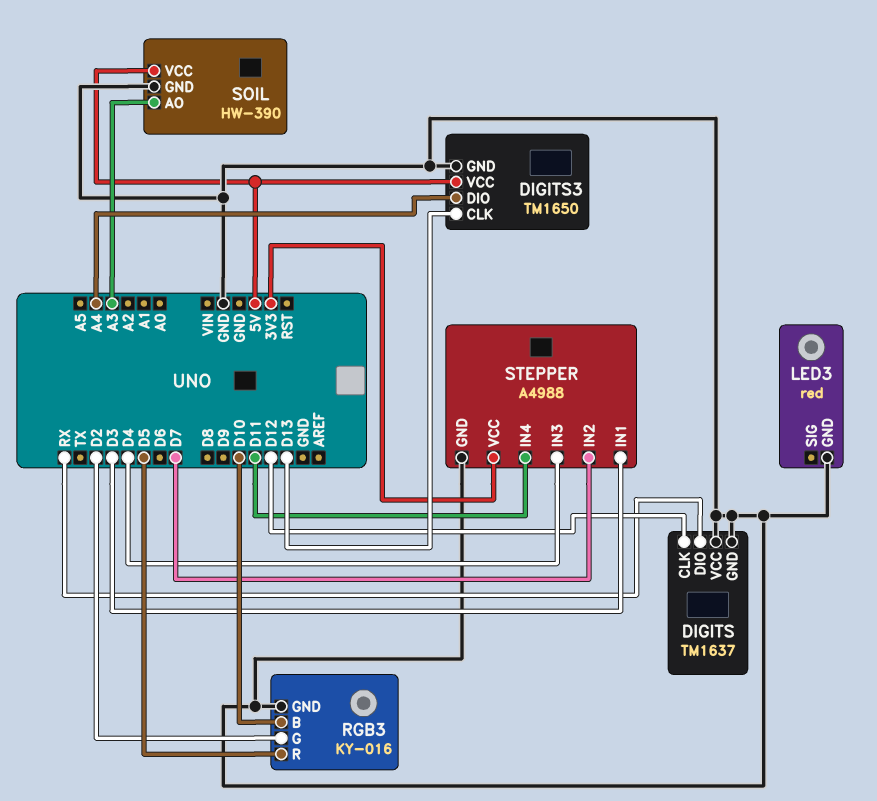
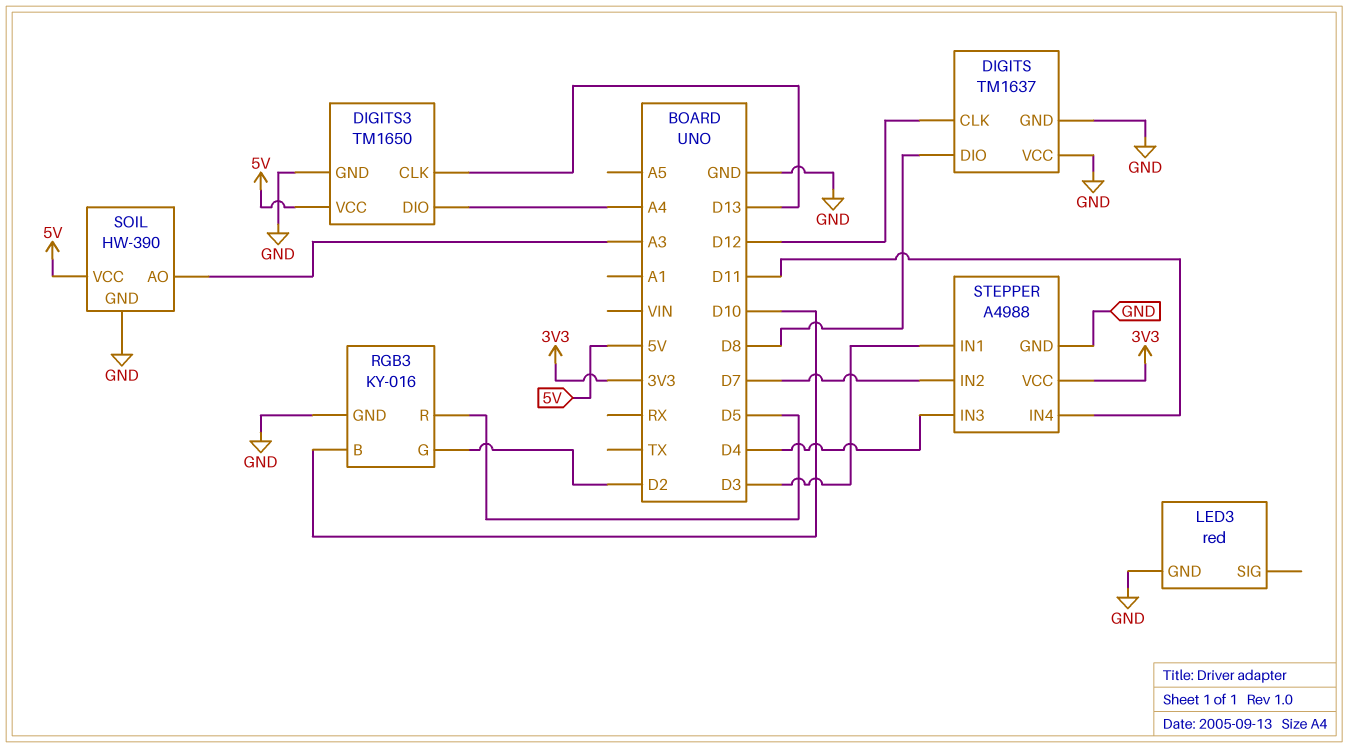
DIGITS pin DIO: RX -> D8

